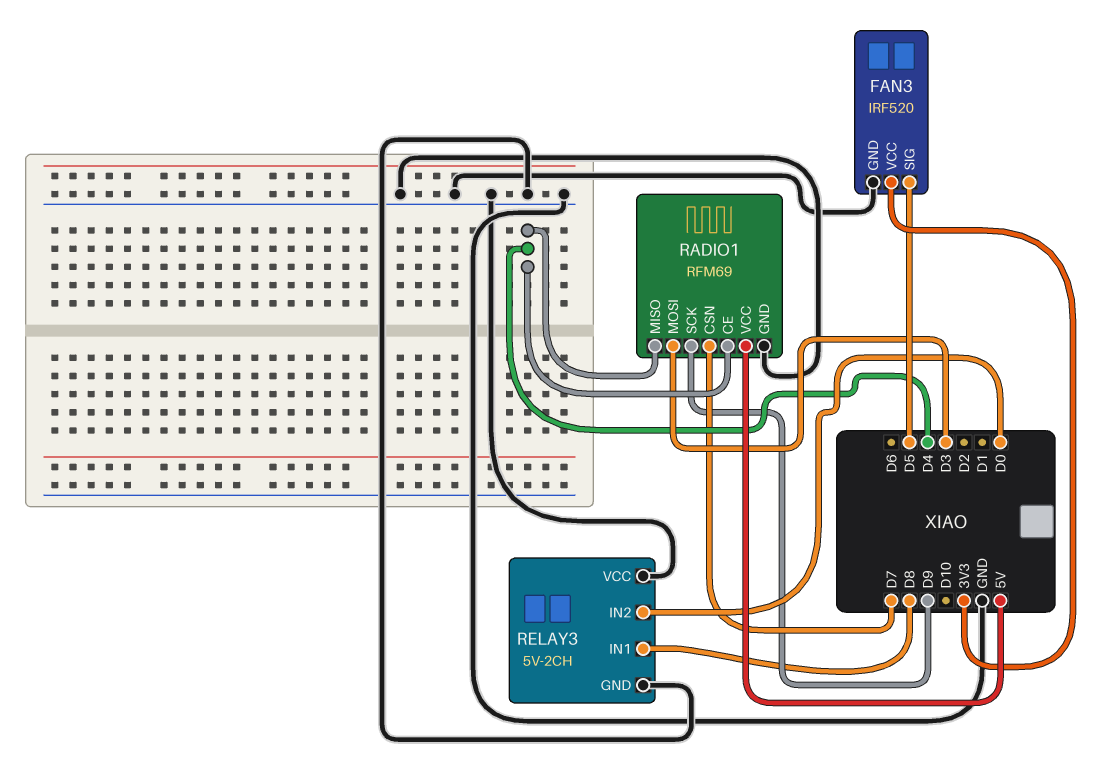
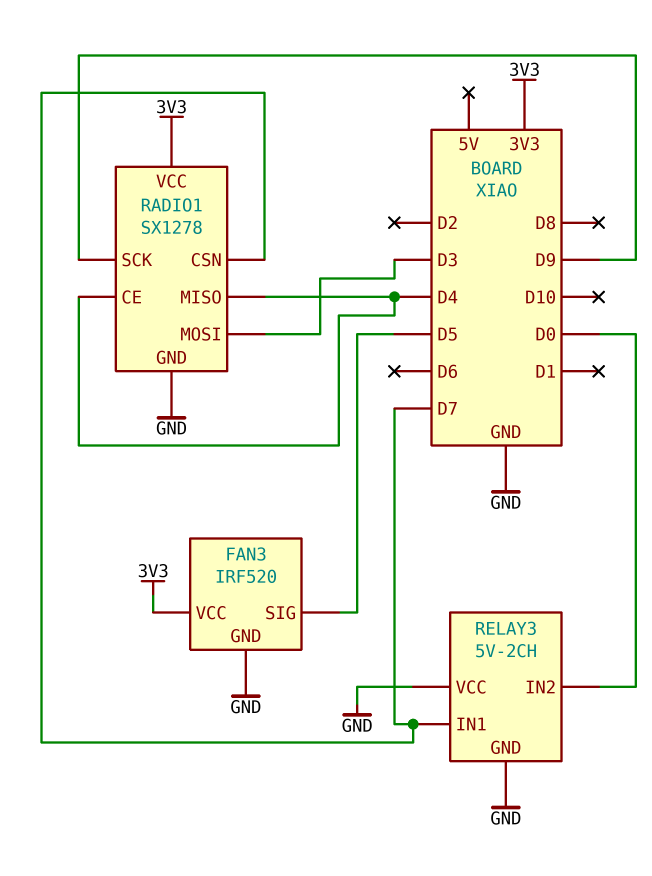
RADIO1: RFM69 -> SX1278
RADIO1 pin VCC: 5V -> 3V3
RELAY3 pin IN1: D8 -> D7

